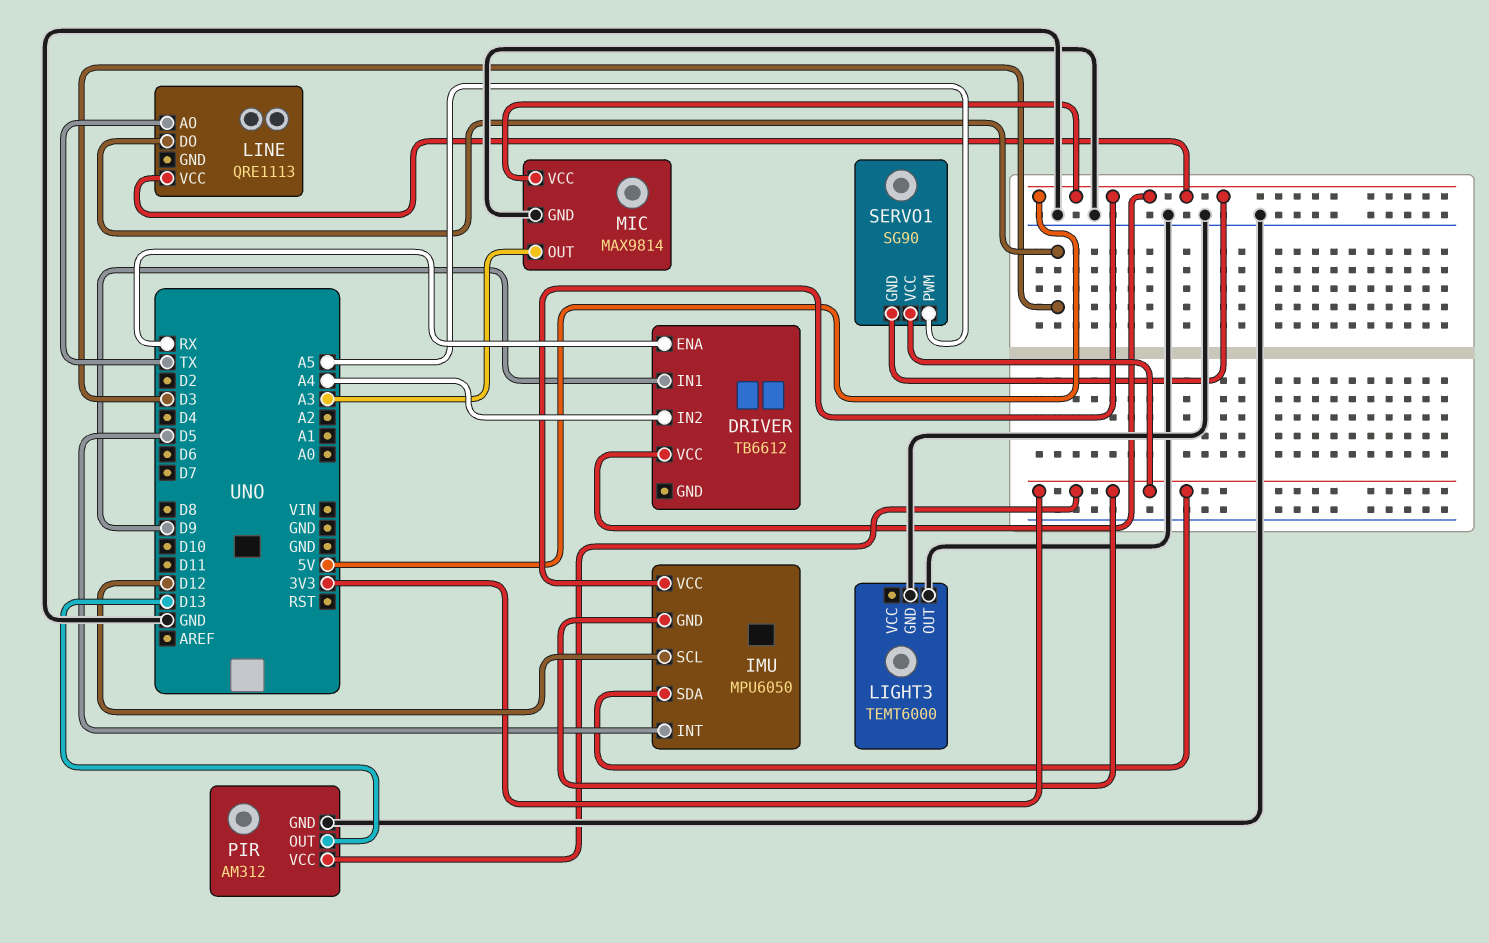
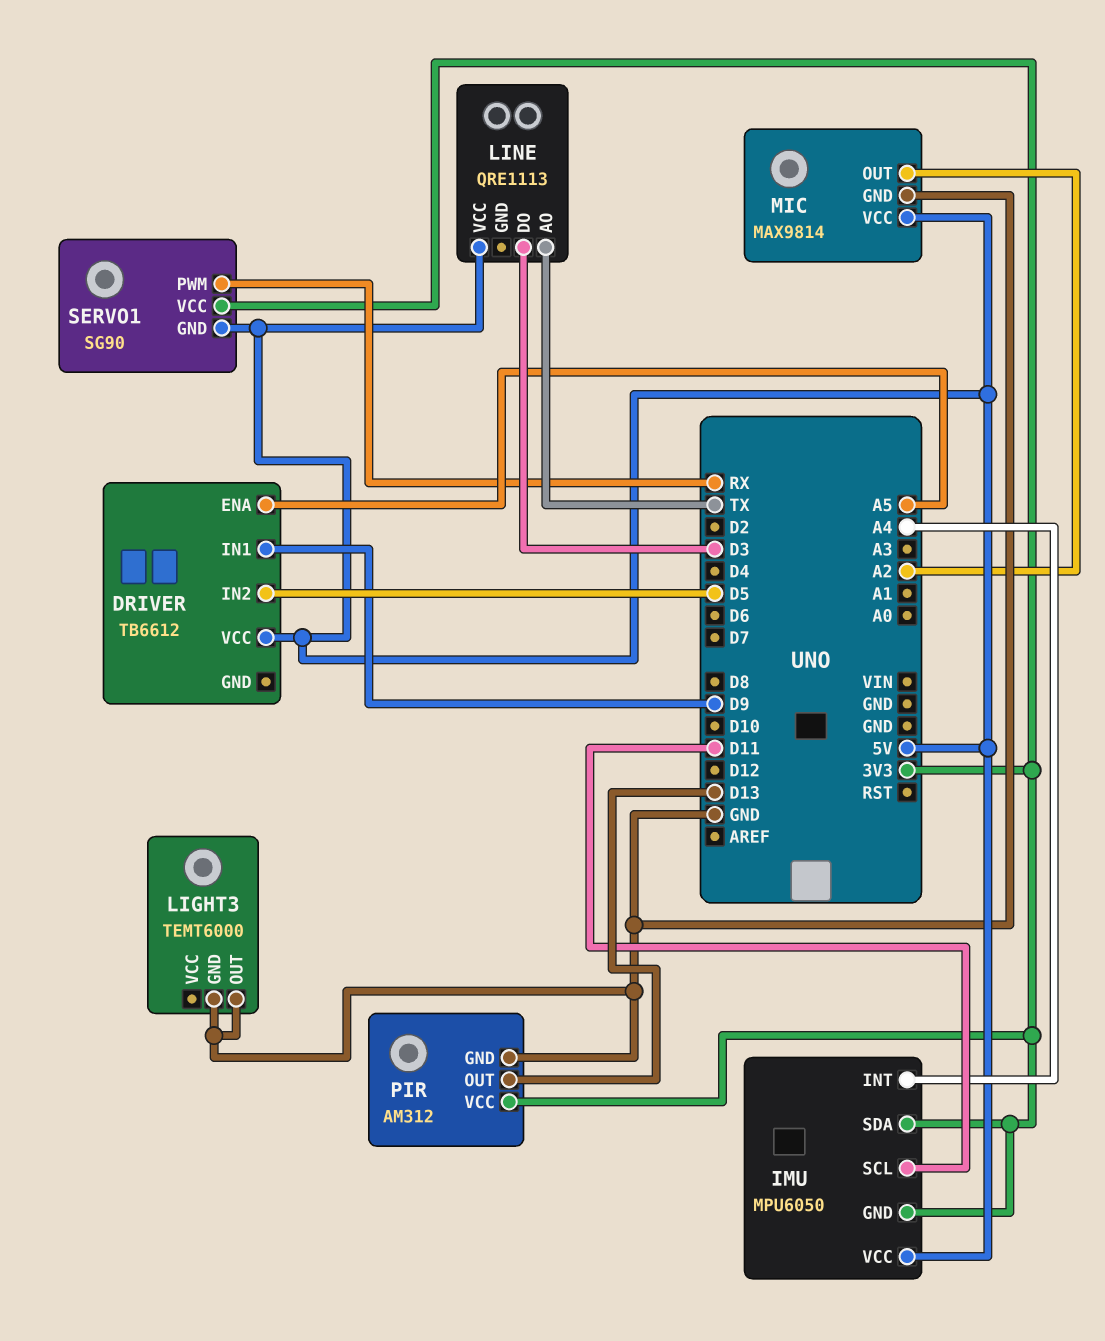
DRIVER pin ENA: RX -> A5
DRIVER pin IN2: A4 -> D5
IMU pin INT: D5 -> A4
IMU pin SCL: D12 -> D11
MIC pin OUT: A3 -> A2
SERVO1 pin PWM: A5 -> RX

